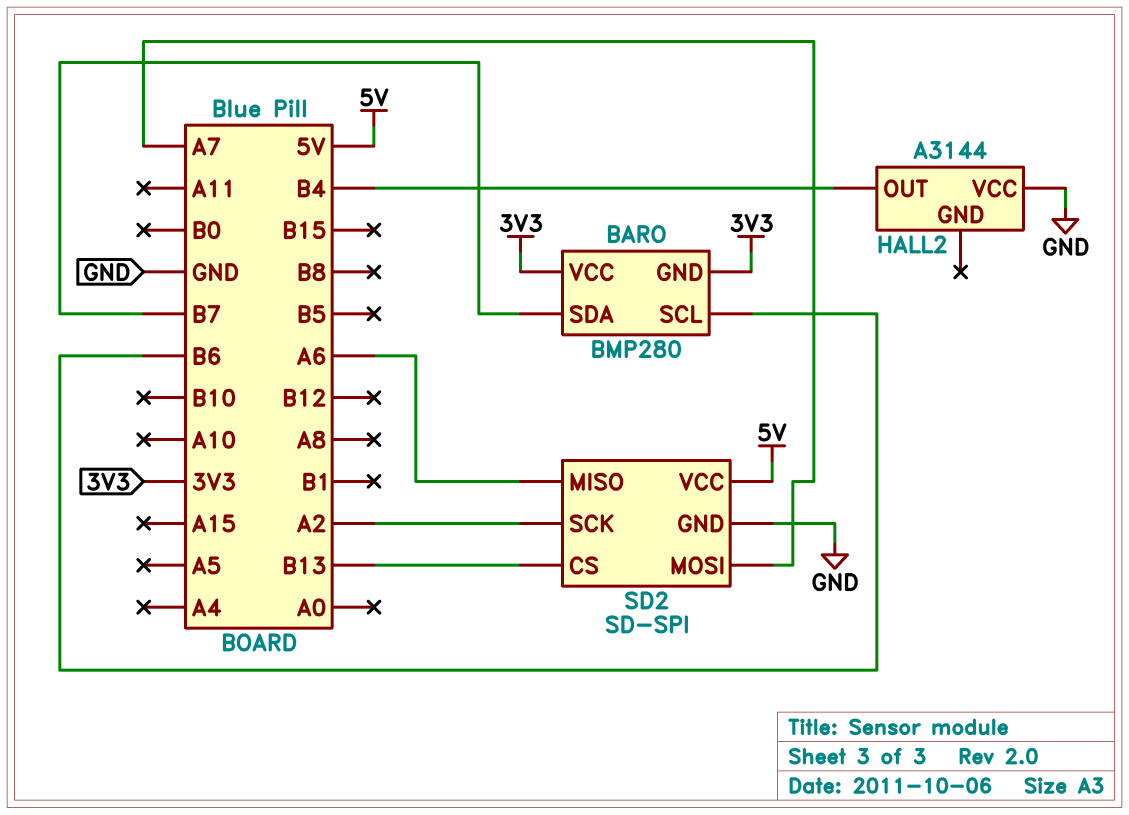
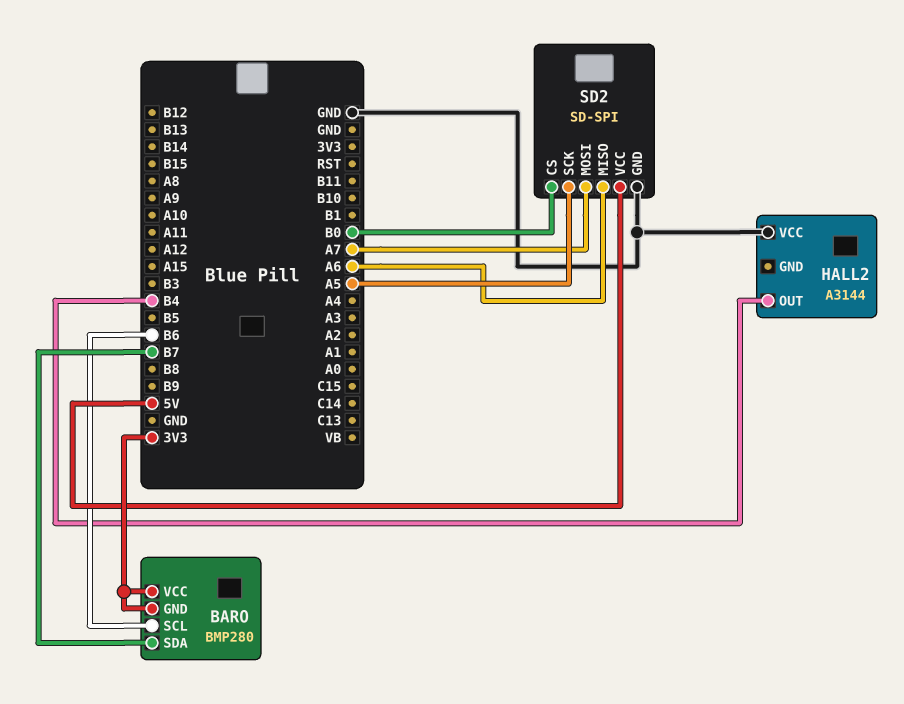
SD2 pin CS: B13 -> B0
SD2 pin SCK: A2 -> A5

